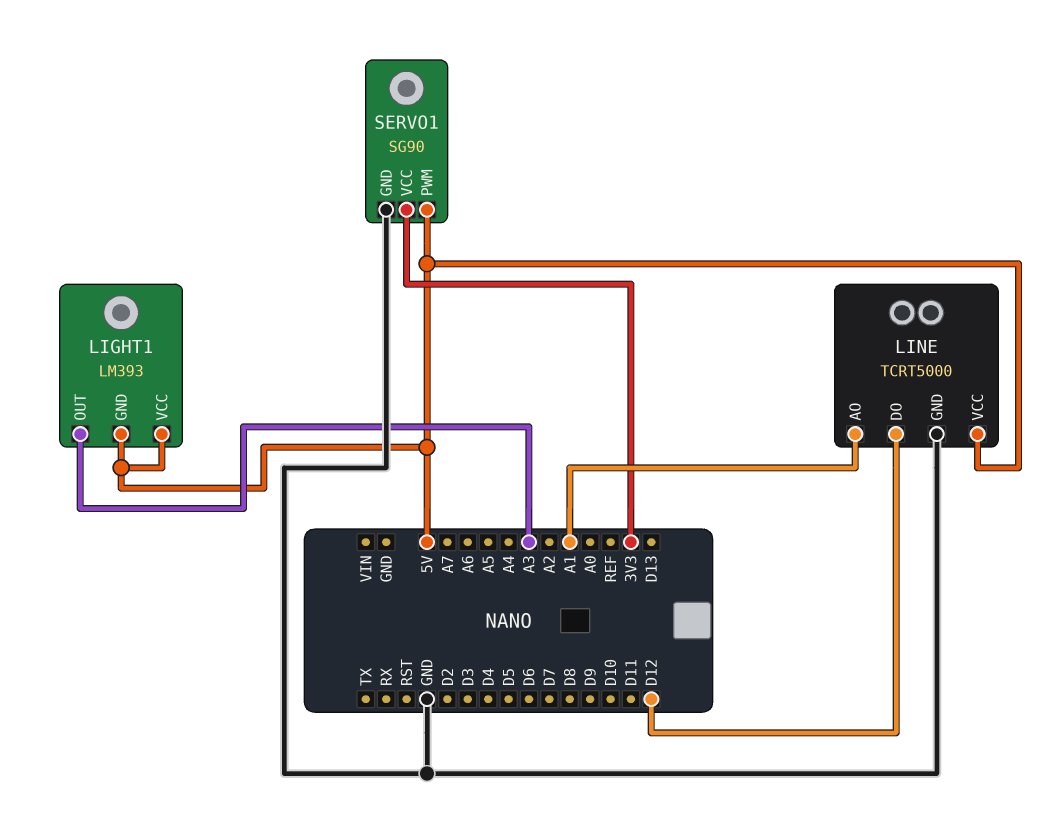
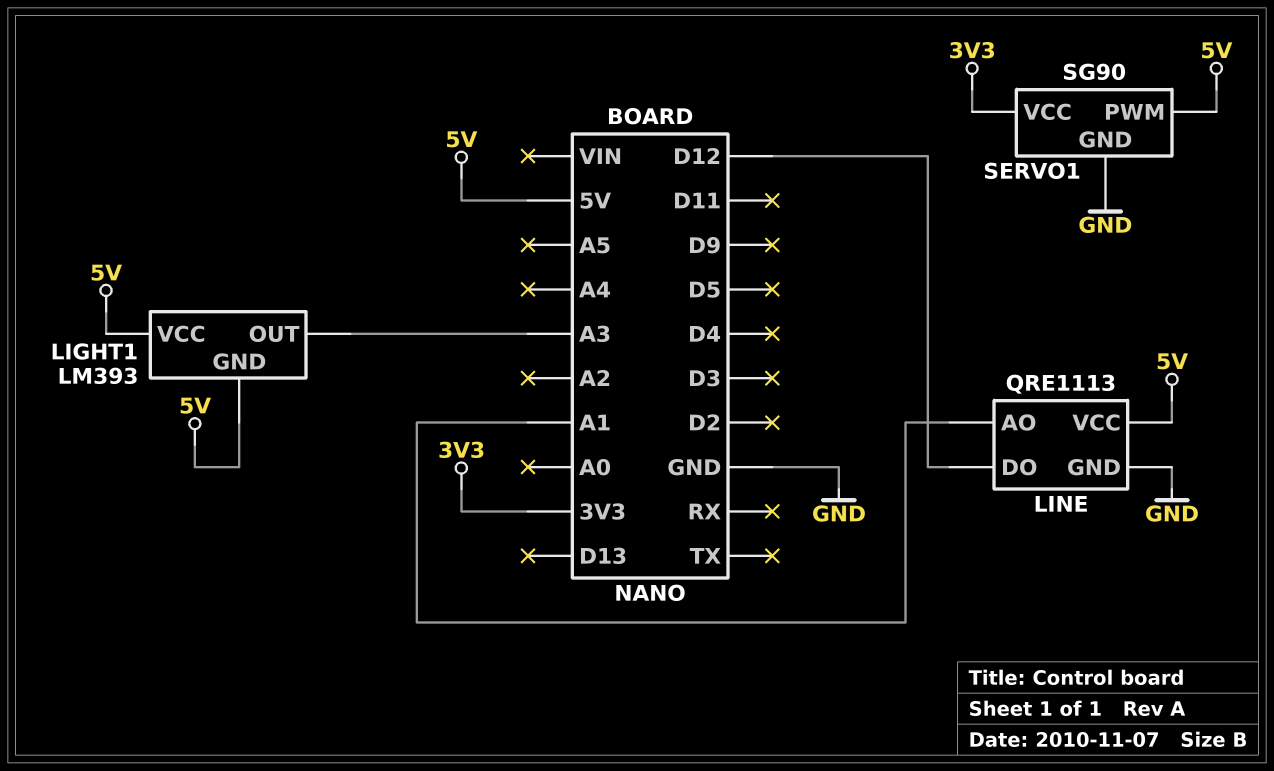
LINE: TCRT5000 -> QRE1113

